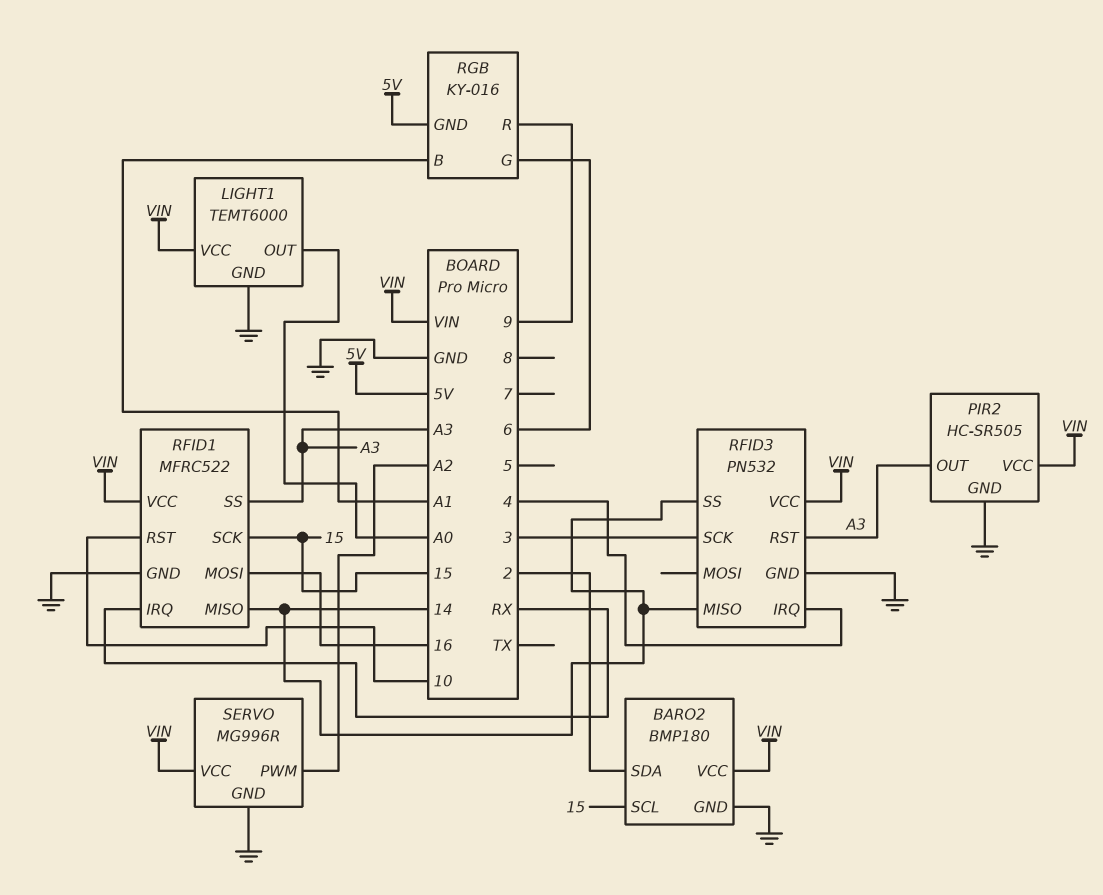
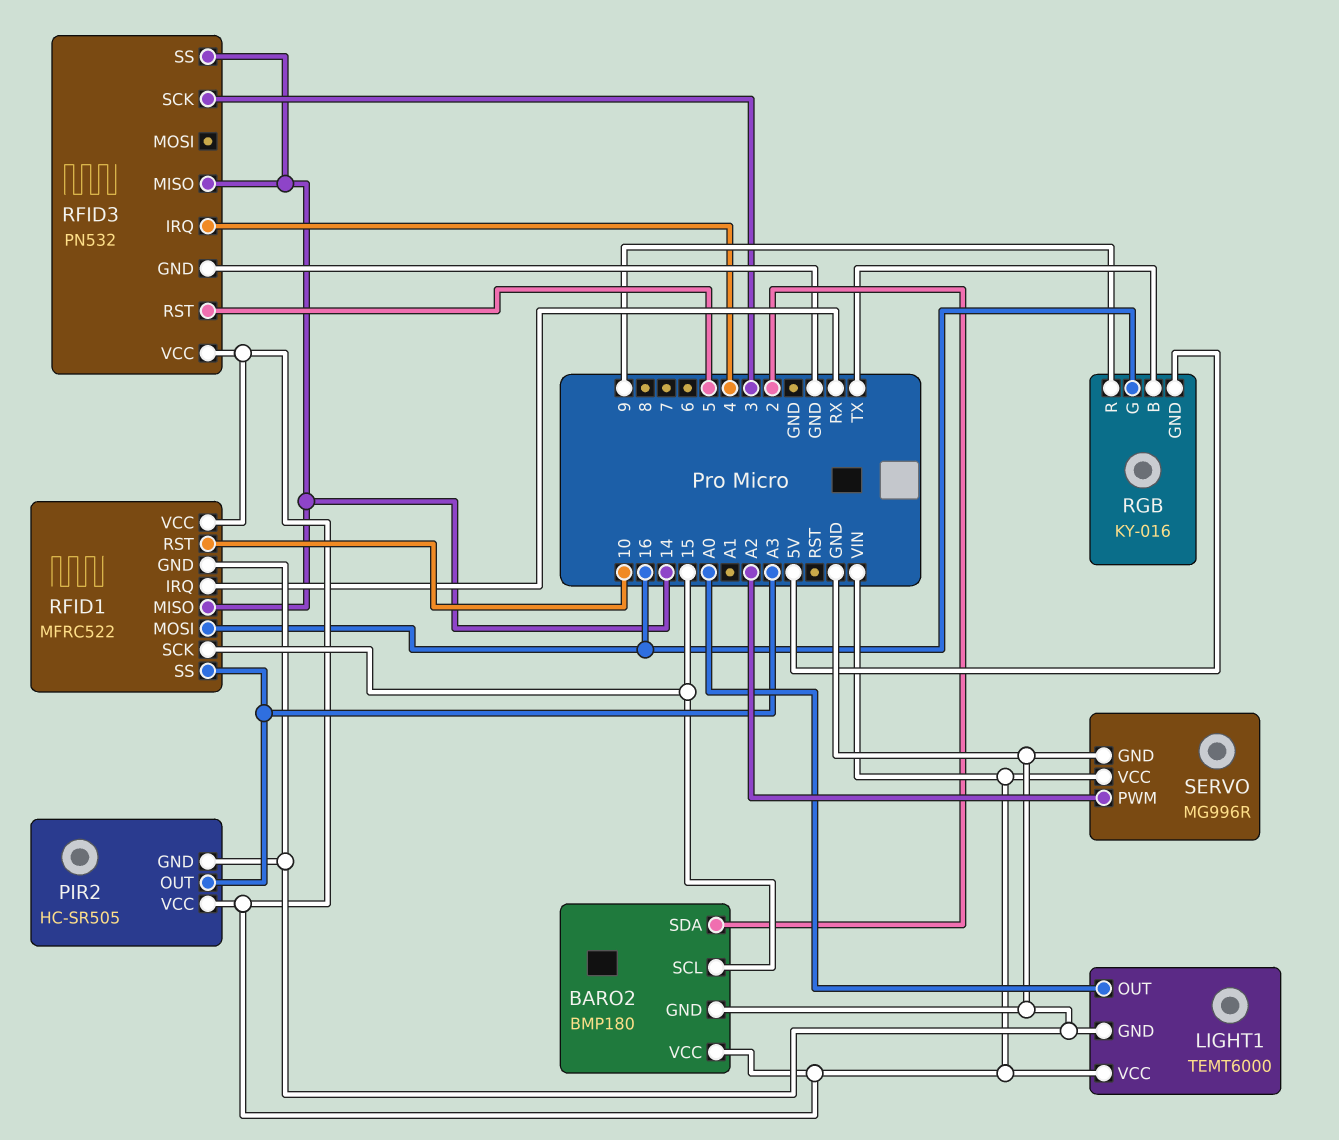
RFID3 pin RST: A3 -> 5
RGB pin B: A1 -> TX
RGB pin G: 6 -> 16

